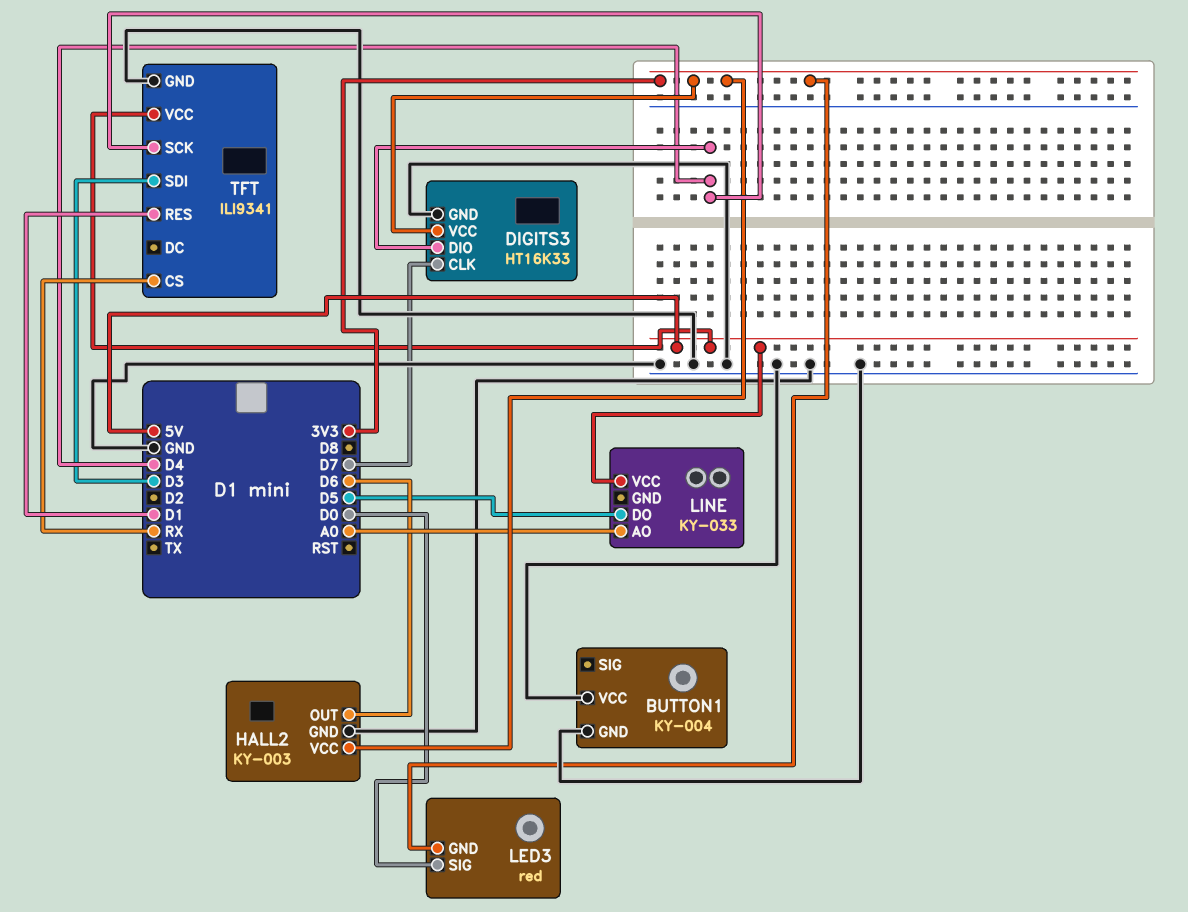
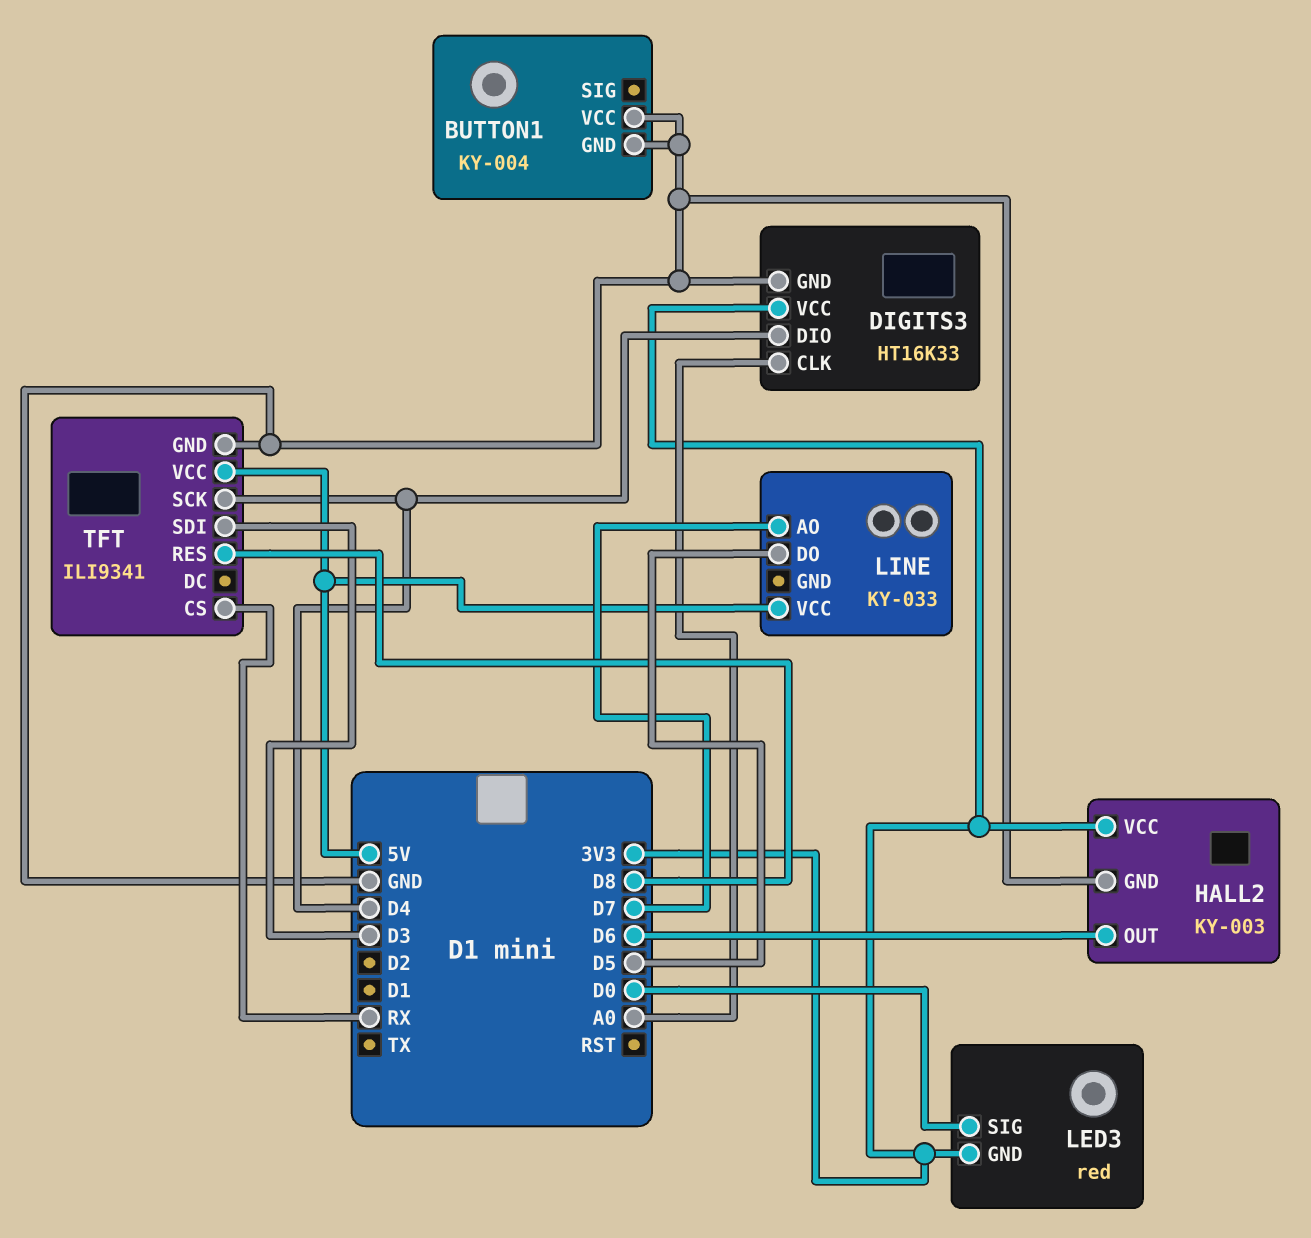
DIGITS3 pin CLK: D7 -> A0
LINE pin AO: A0 -> D7
TFT pin RES: D1 -> D8

